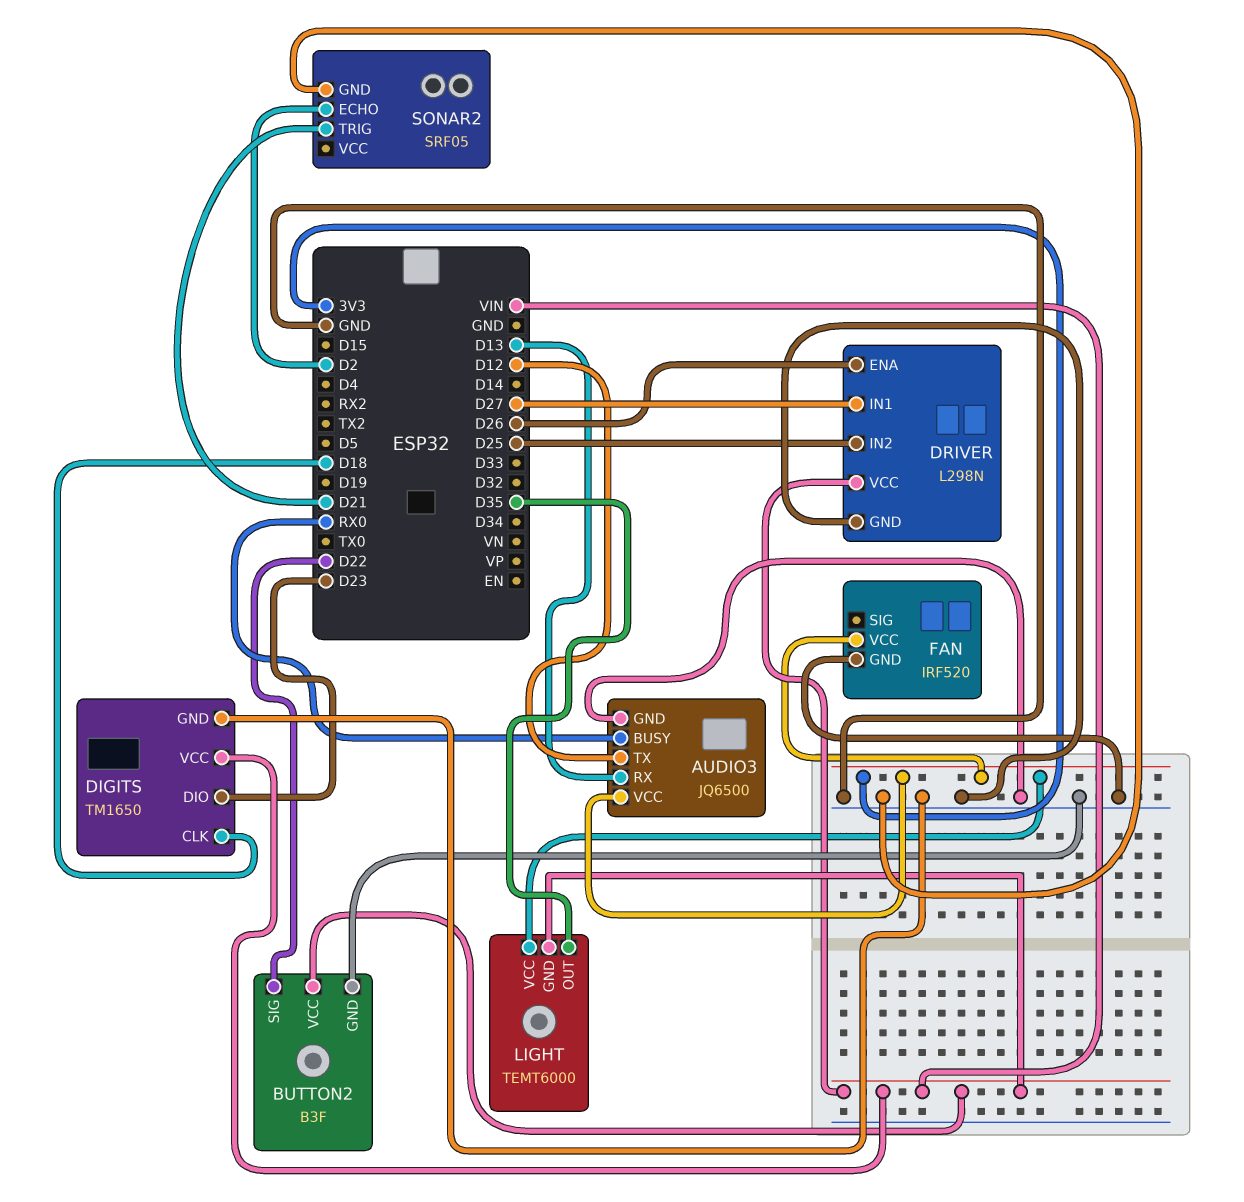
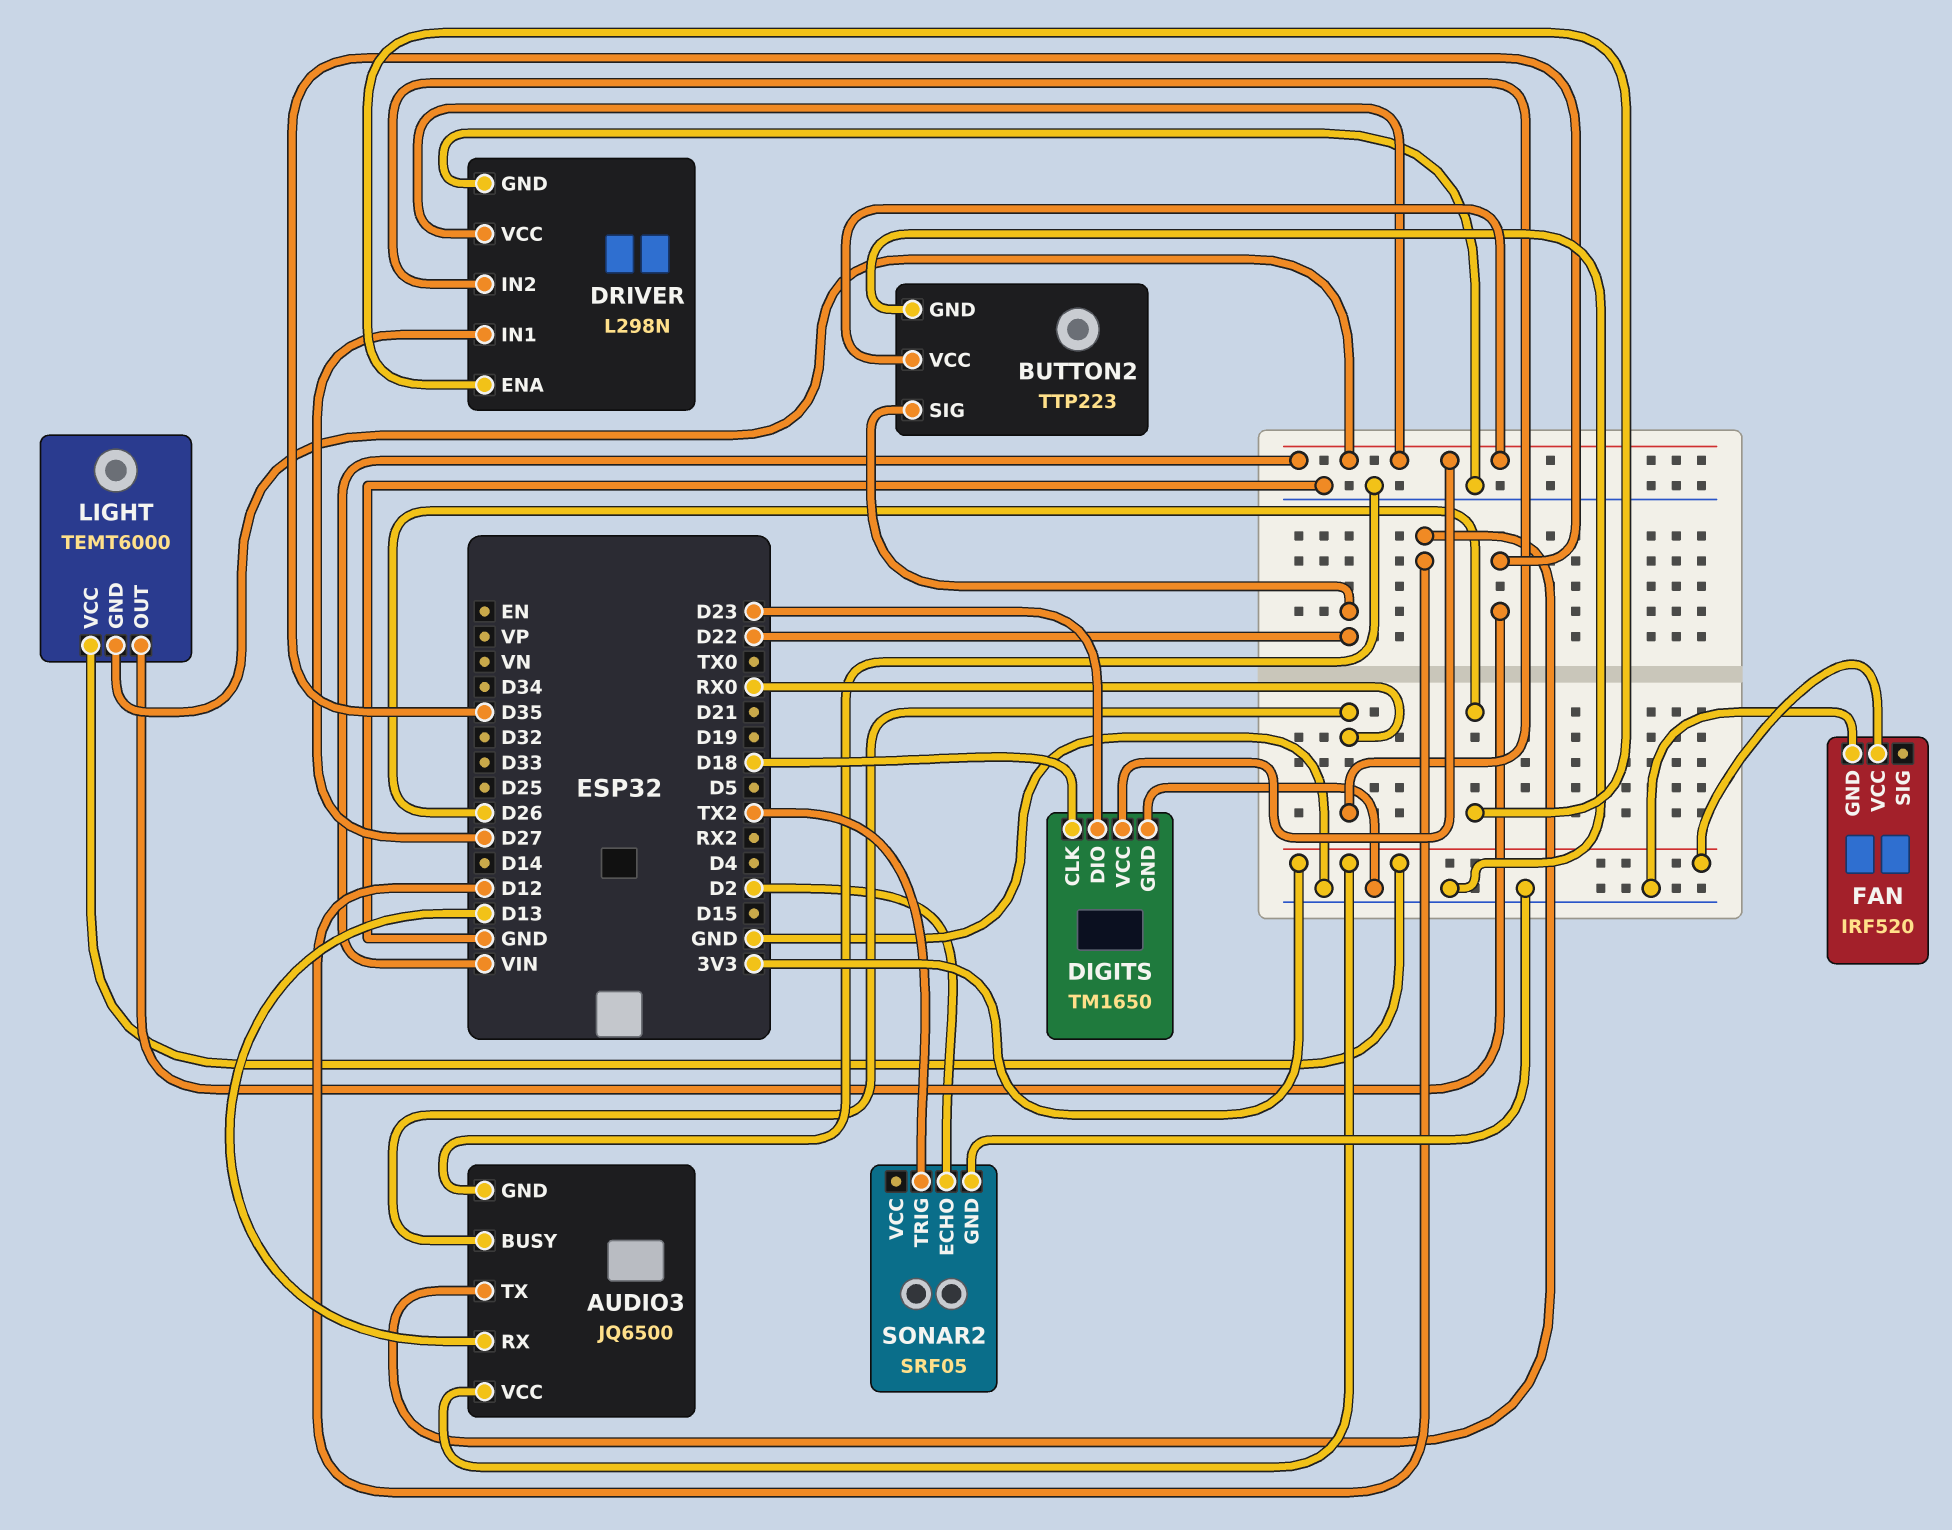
BUTTON2: B3F -> TTP223
DRIVER pin IN2: D25 -> RX0
SONAR2 pin TRIG: D21 -> TX2

